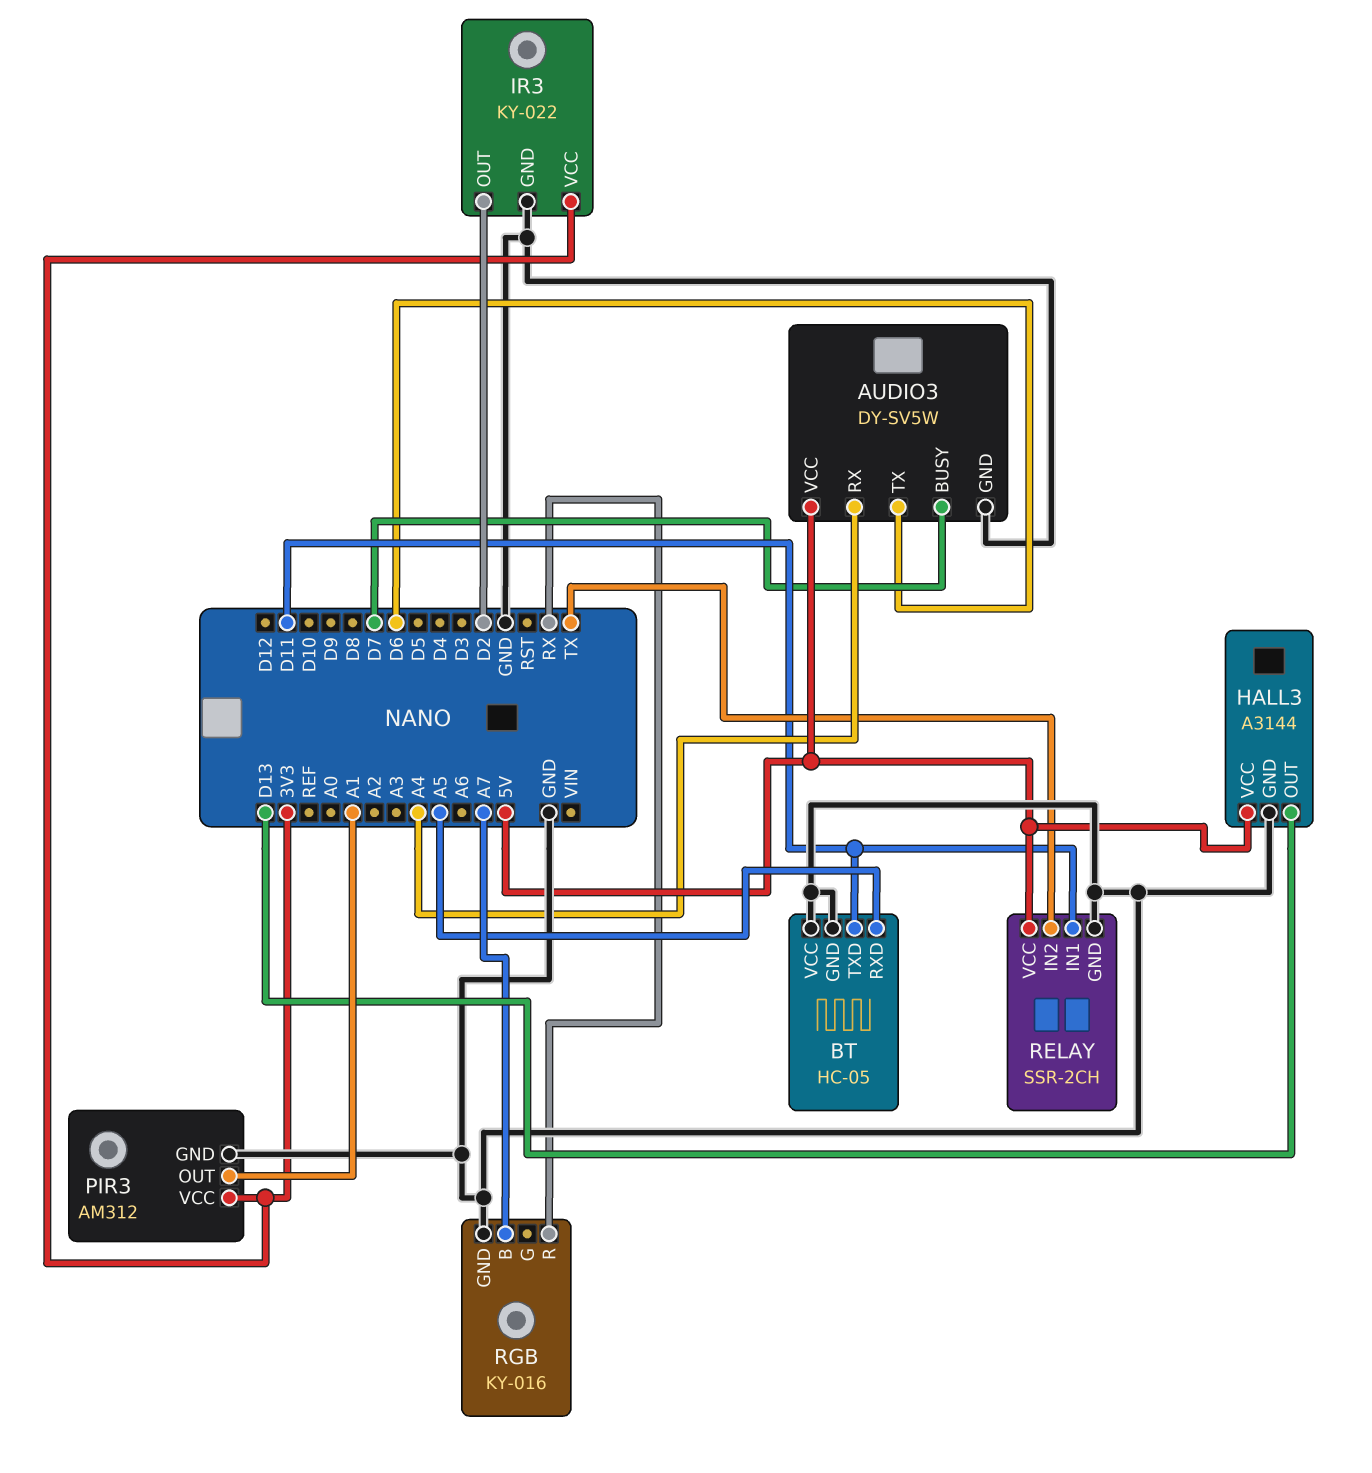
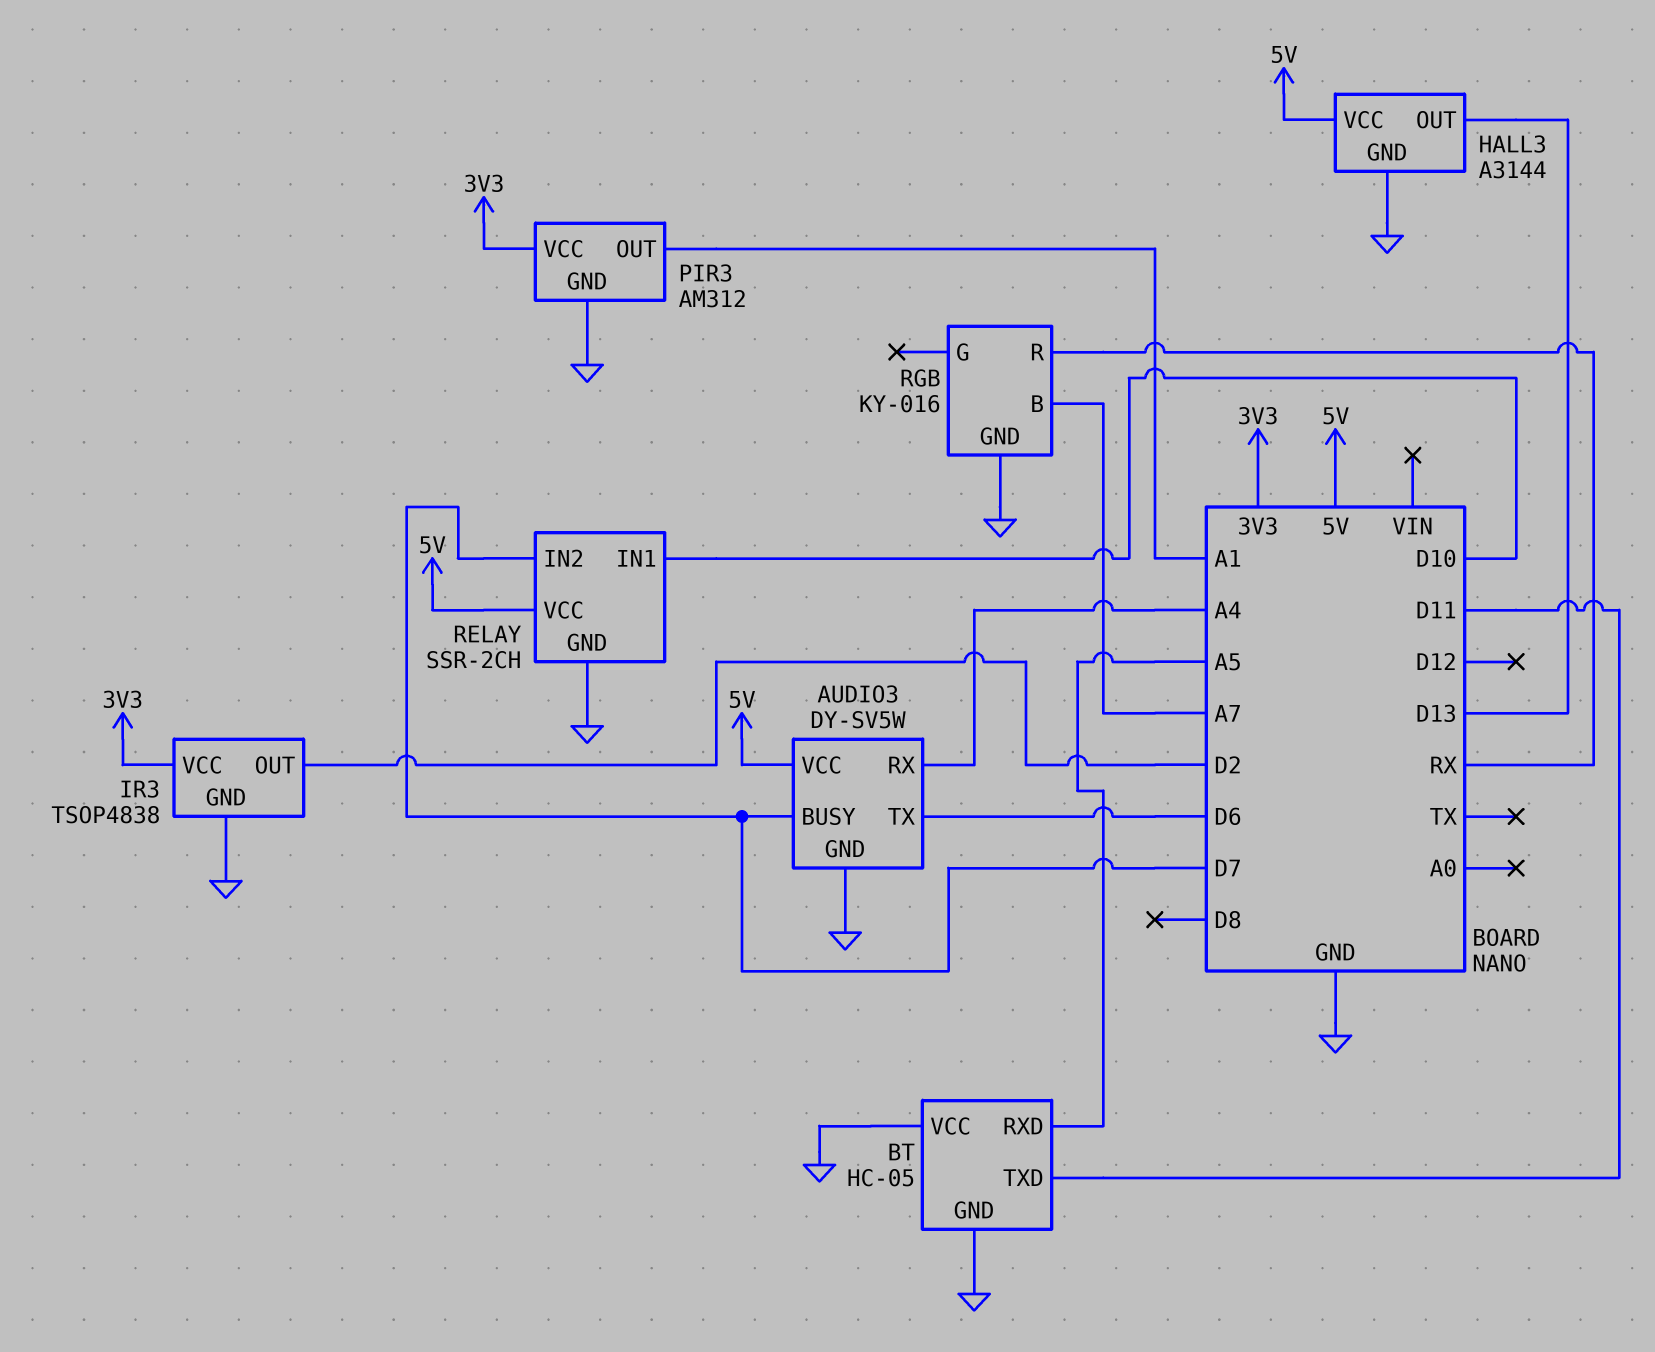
IR3: KY-022 -> TSOP4838
RELAY pin IN1: D11 -> D10
RELAY pin IN2: TX -> D7

